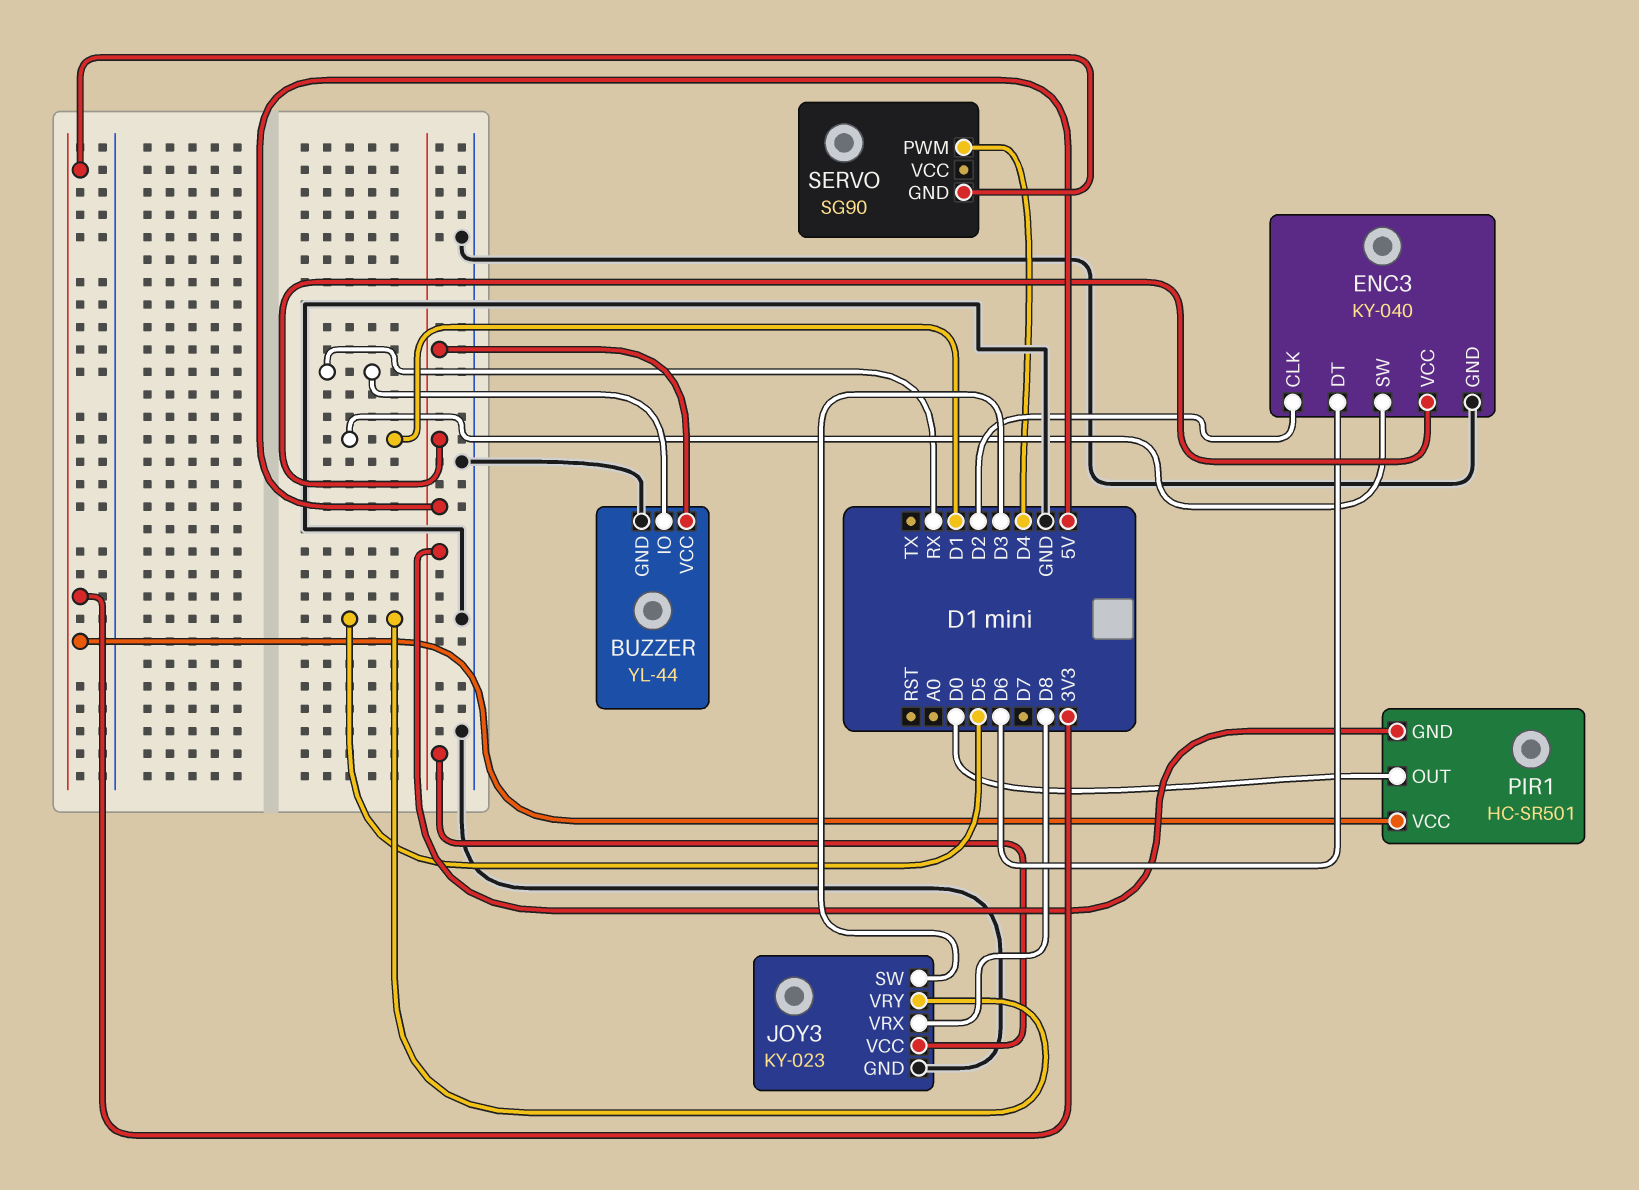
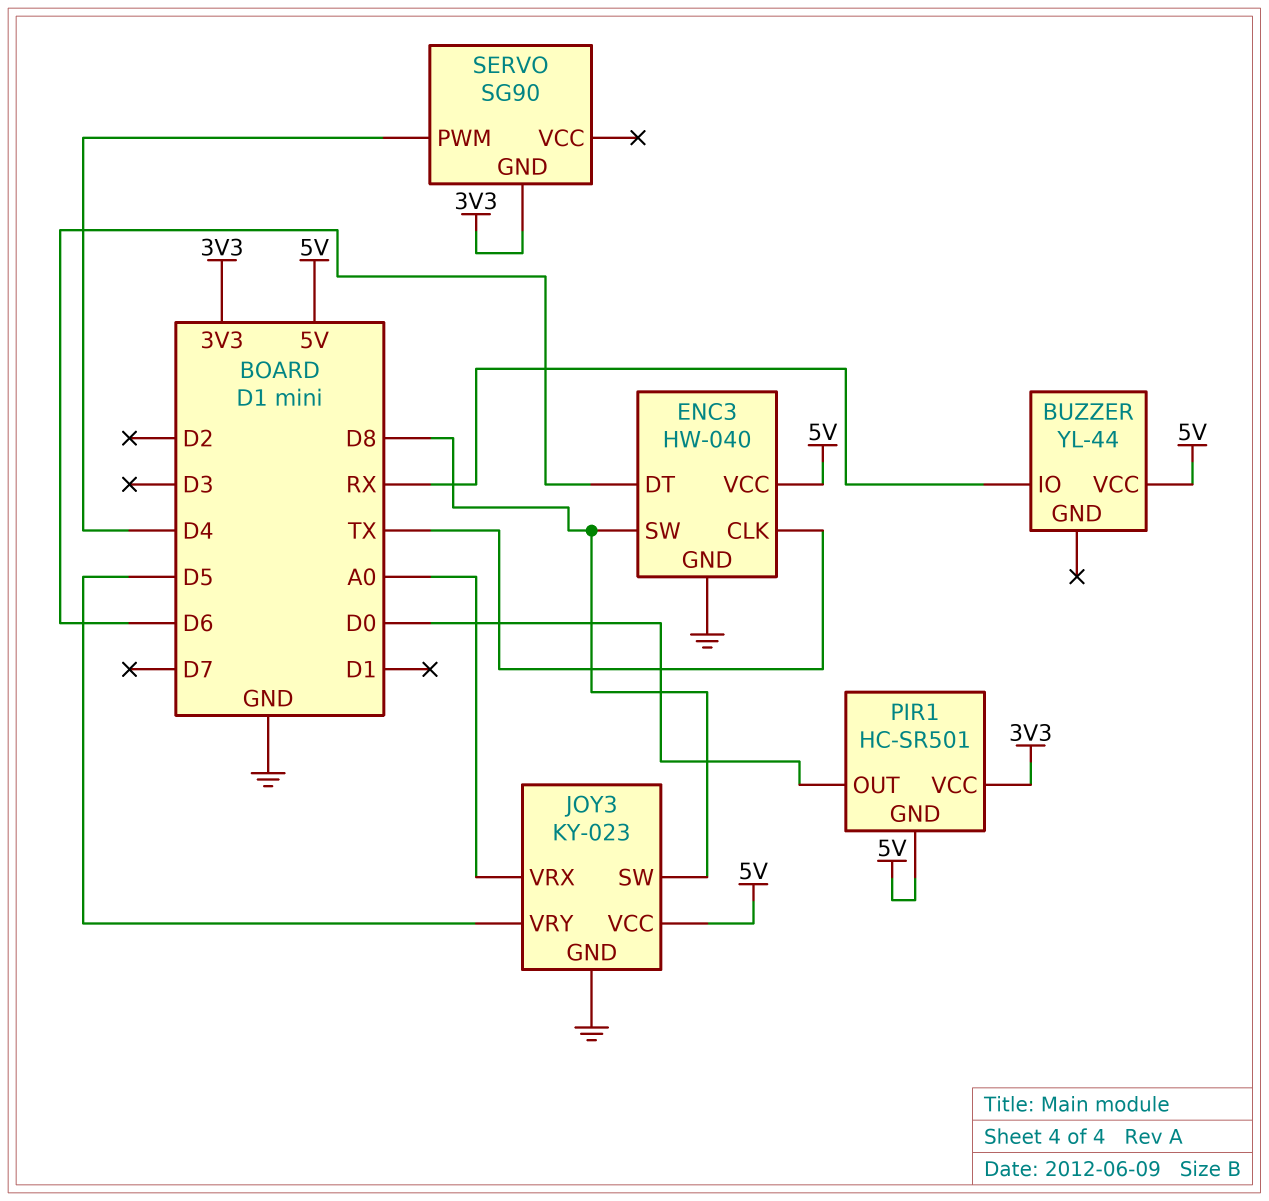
BUZZER pin GND: GND -> none
ENC3: KY-040 -> HW-040
ENC3 pin CLK: D2 -> TX
ENC3 pin SW: D1 -> D8
JOY3 pin SW: D3 -> D8
JOY3 pin VRX: D8 -> A0

